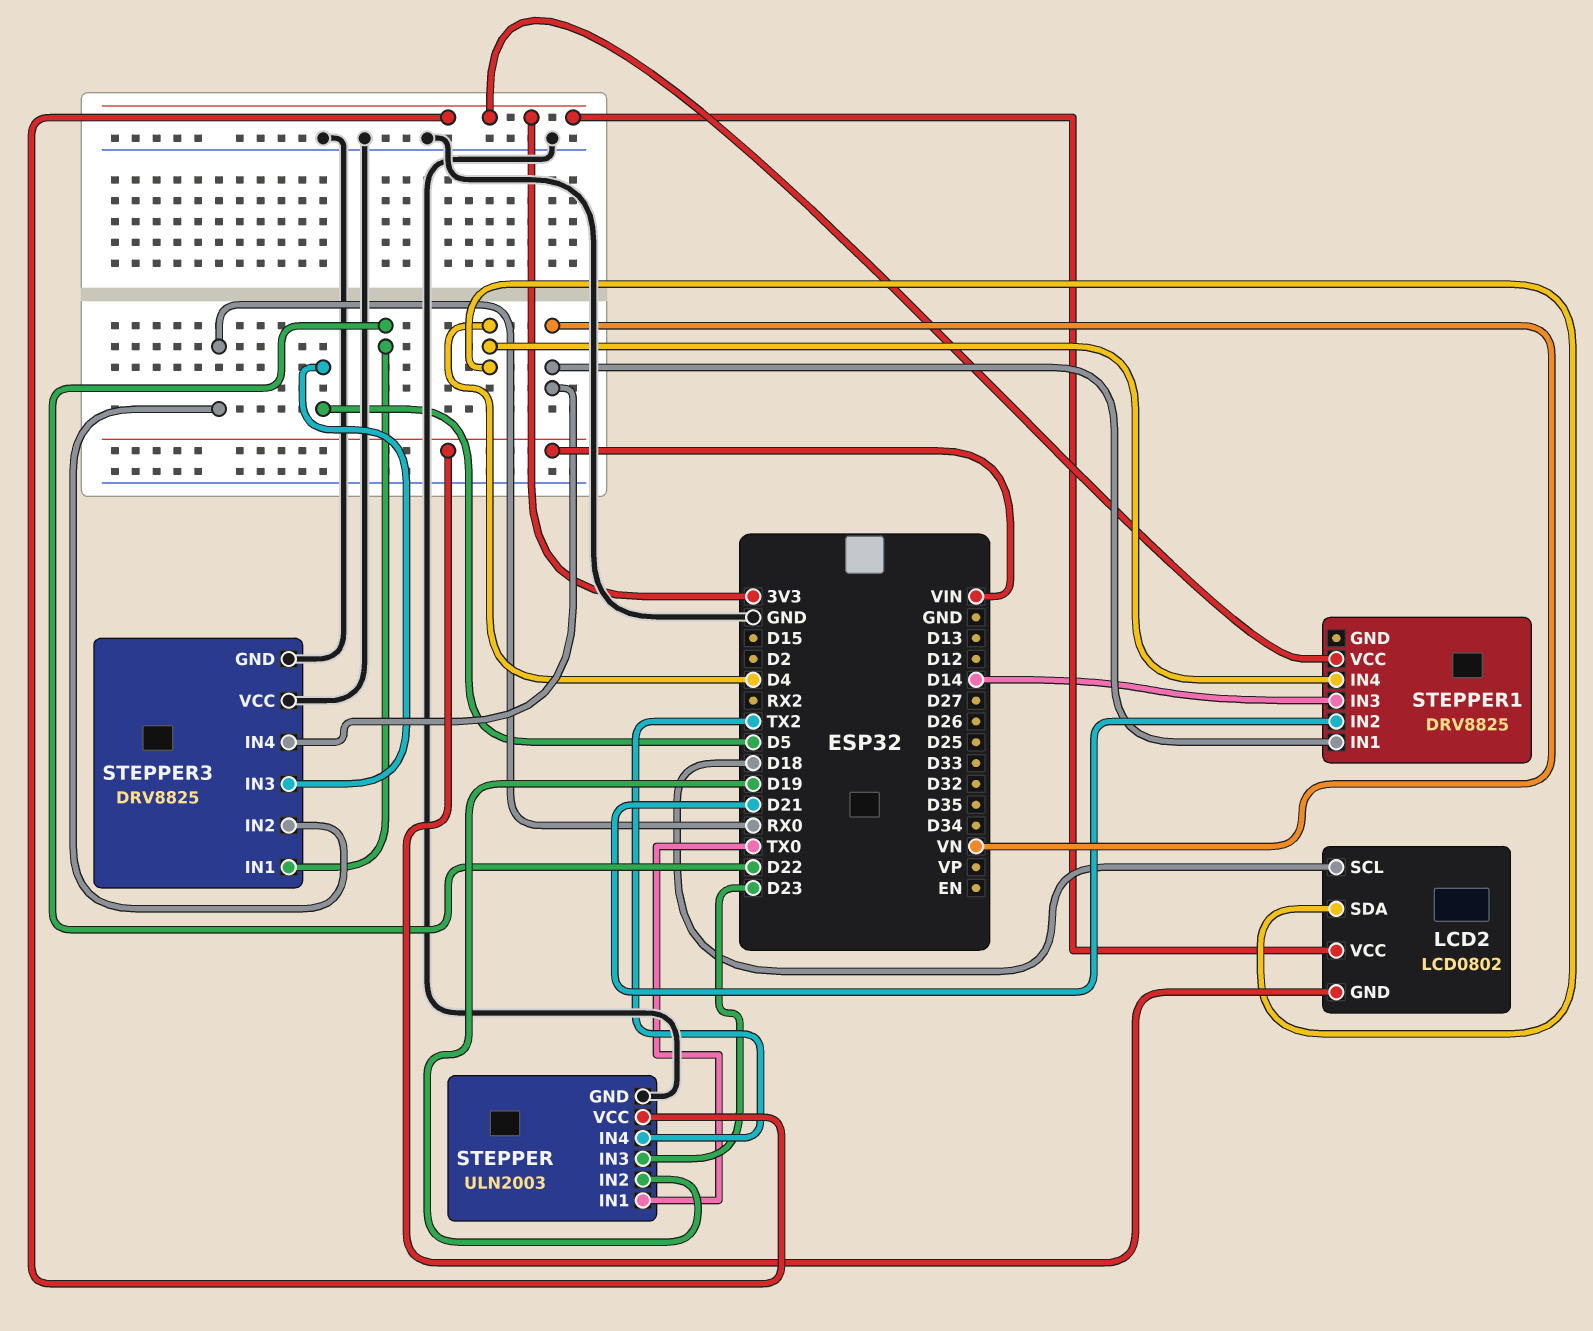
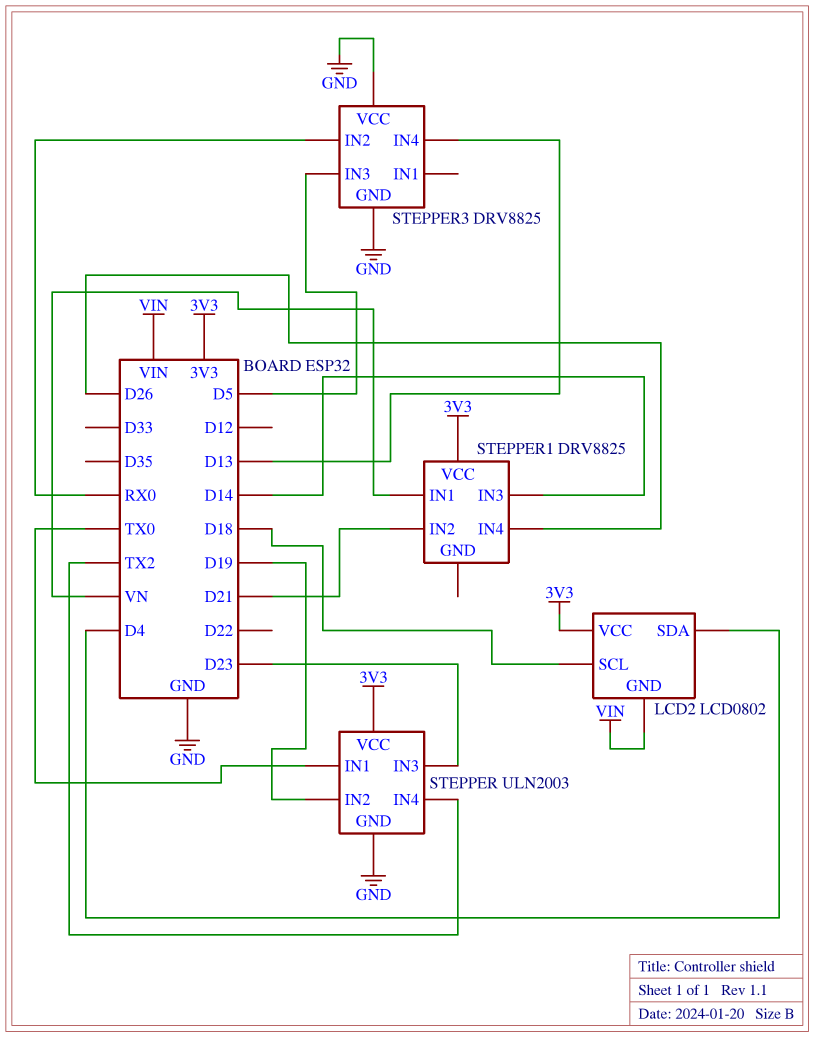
STEPPER1 pin IN4: D4 -> D26
STEPPER3 pin IN1: D22 -> none
STEPPER3 pin IN4: VN -> D13

